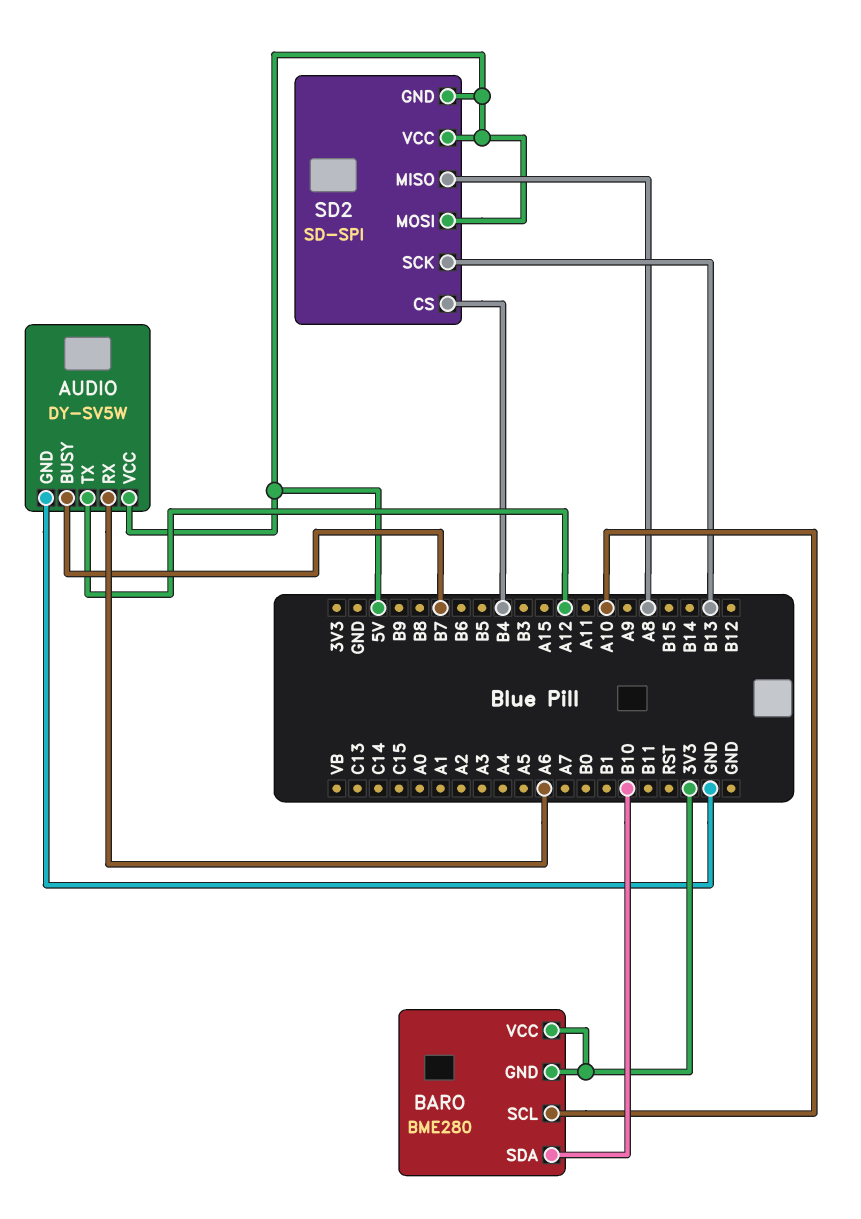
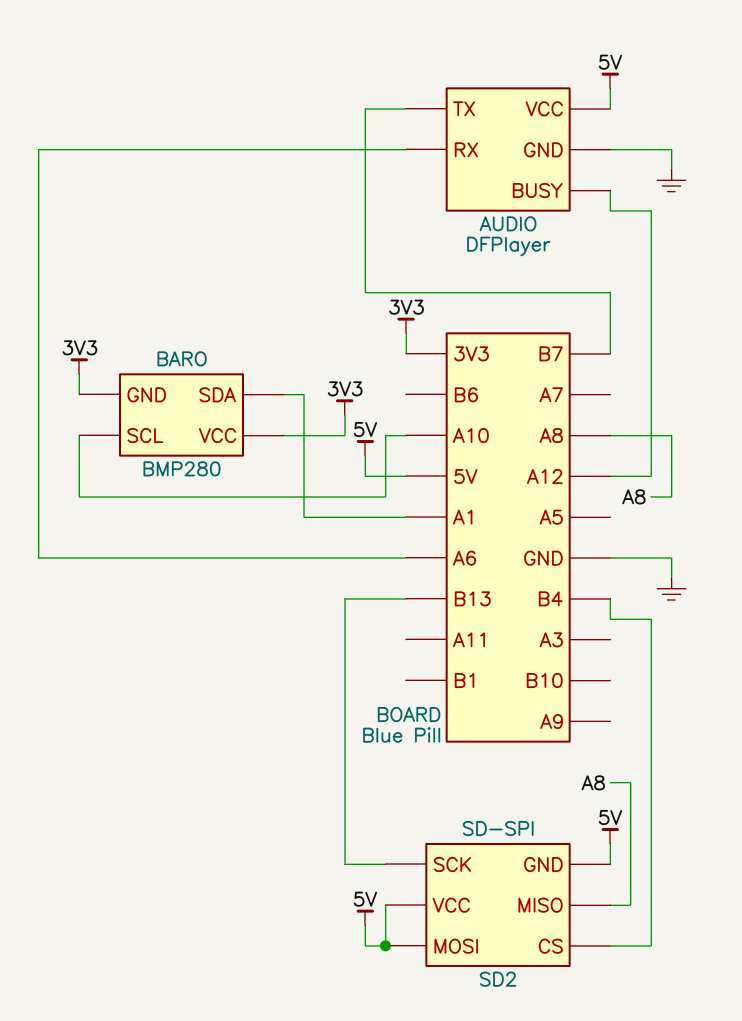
AUDIO: DY-SV5W -> DFPlayer
AUDIO pin BUSY: B7 -> A12
AUDIO pin TX: A12 -> B7
BARO: BME280 -> BMP280
BARO pin SDA: B10 -> A1

